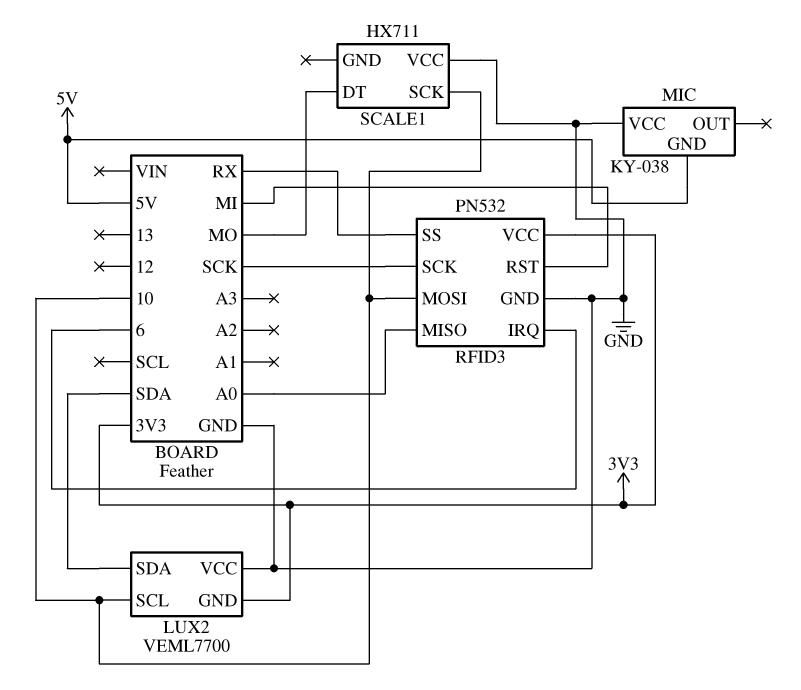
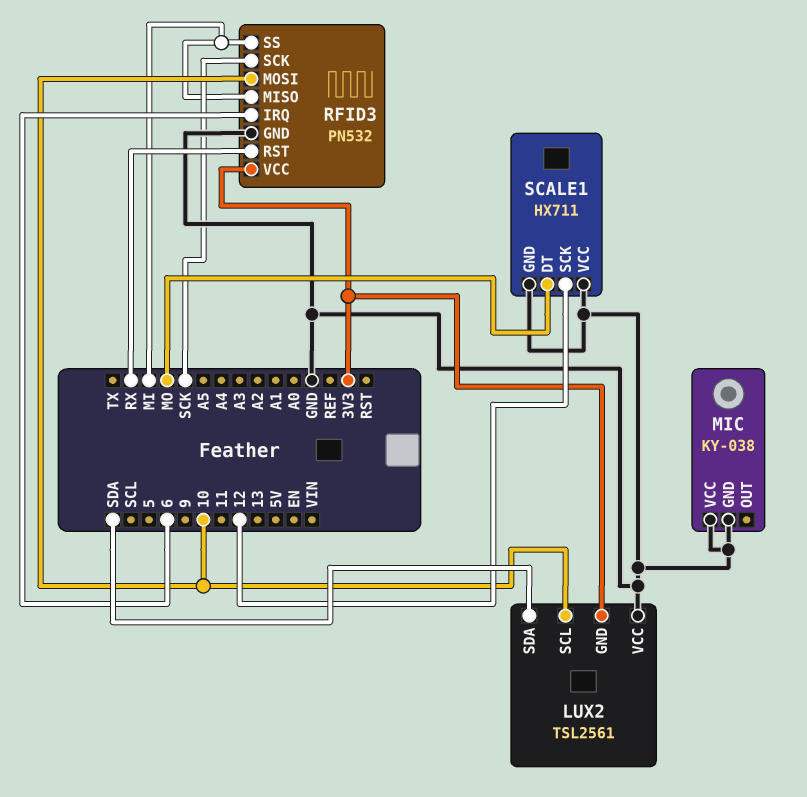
LUX2: VEML7700 -> TSL2561
MIC pin GND: 5V -> GND
RFID3 pin MISO: A0 -> MI
RFID3 pin RST: MI -> RX
RFID3 pin SS: RX -> MI
SCALE1 pin GND: none -> GND
SCALE1 pin SCK: 10 -> 12

